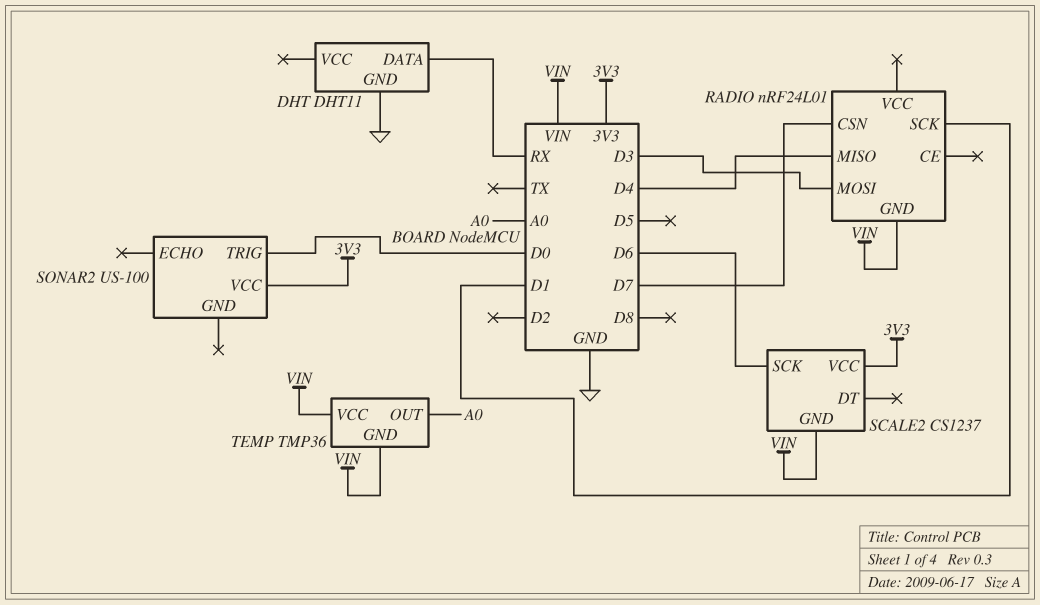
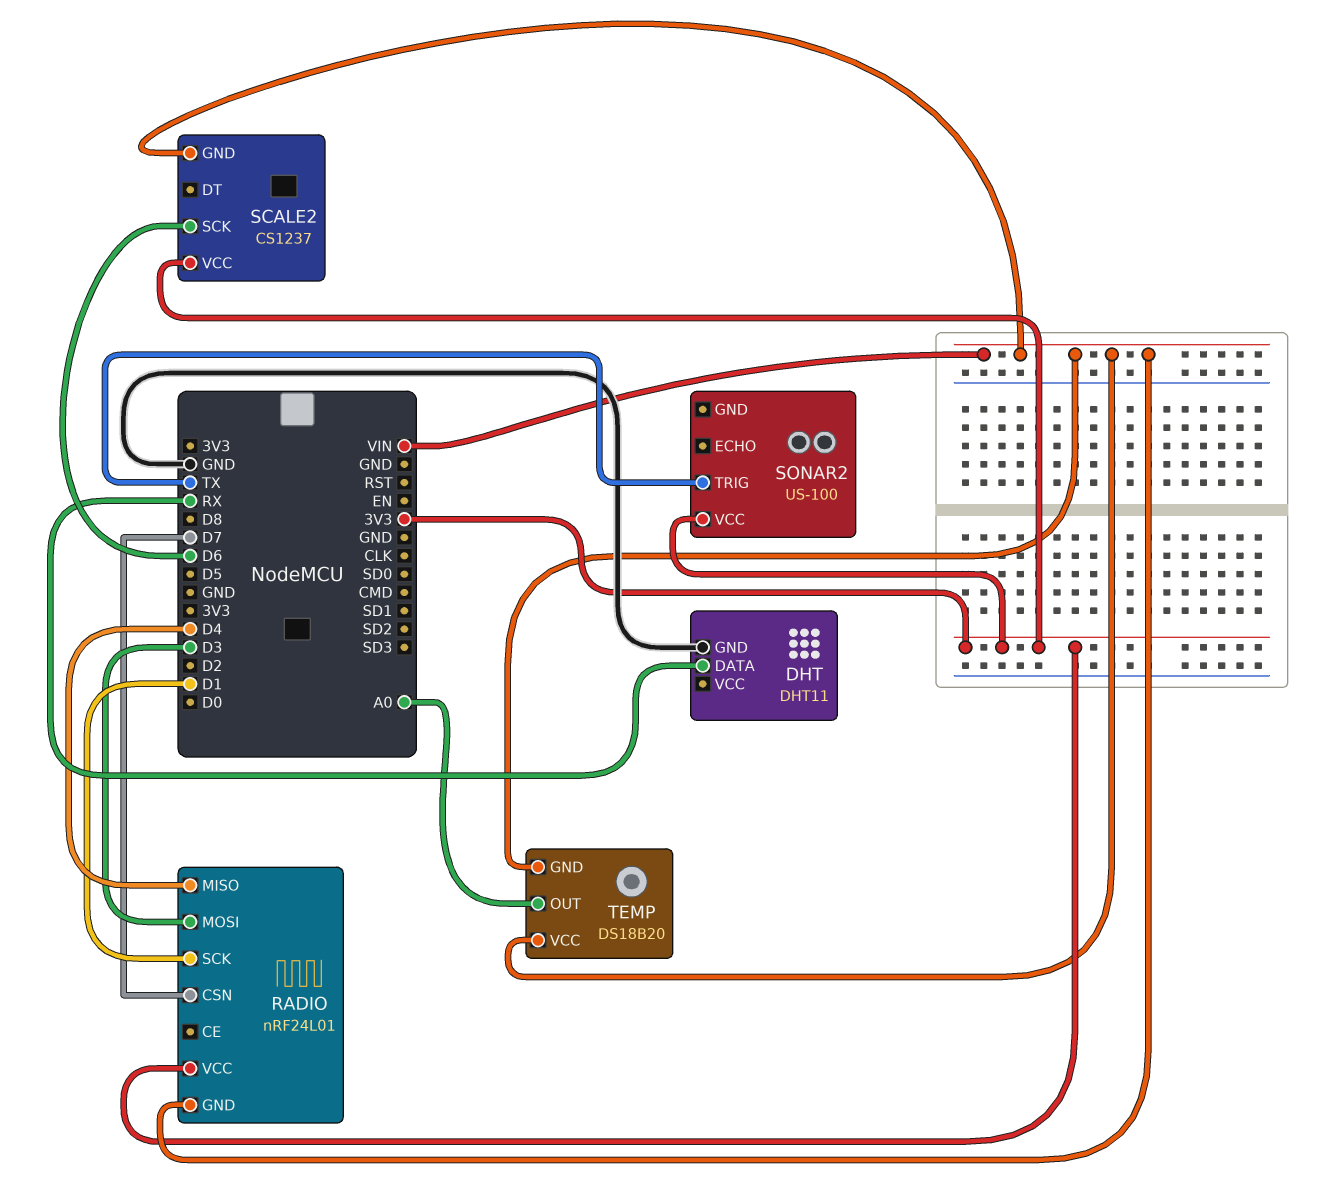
RADIO pin VCC: none -> 3V3
SONAR2 pin TRIG: D0 -> TX
TEMP: TMP36 -> DS18B20

